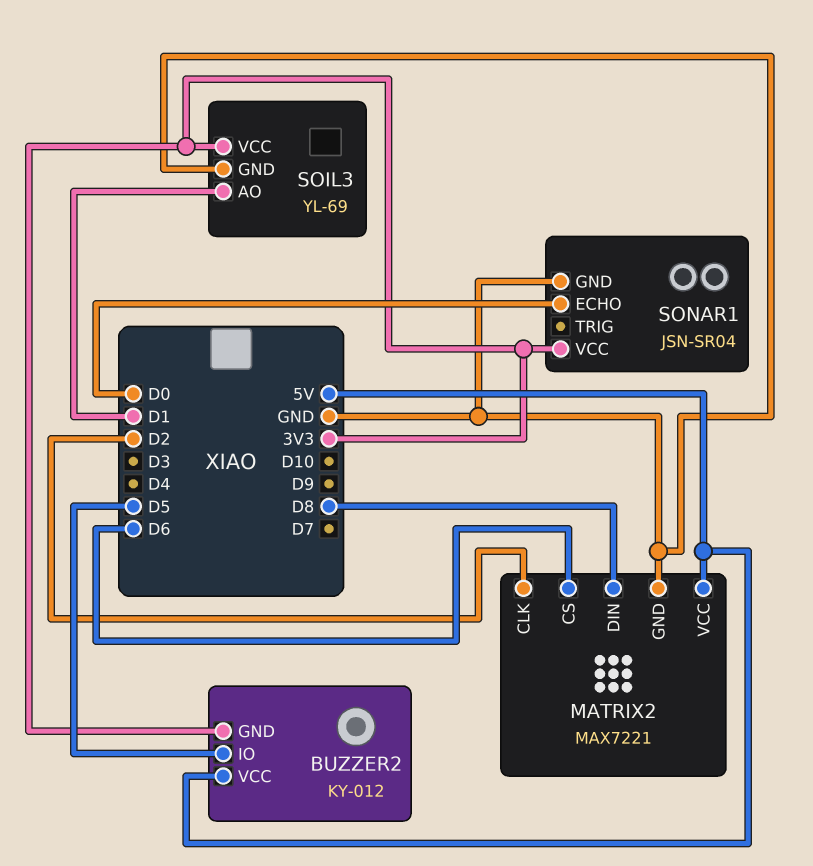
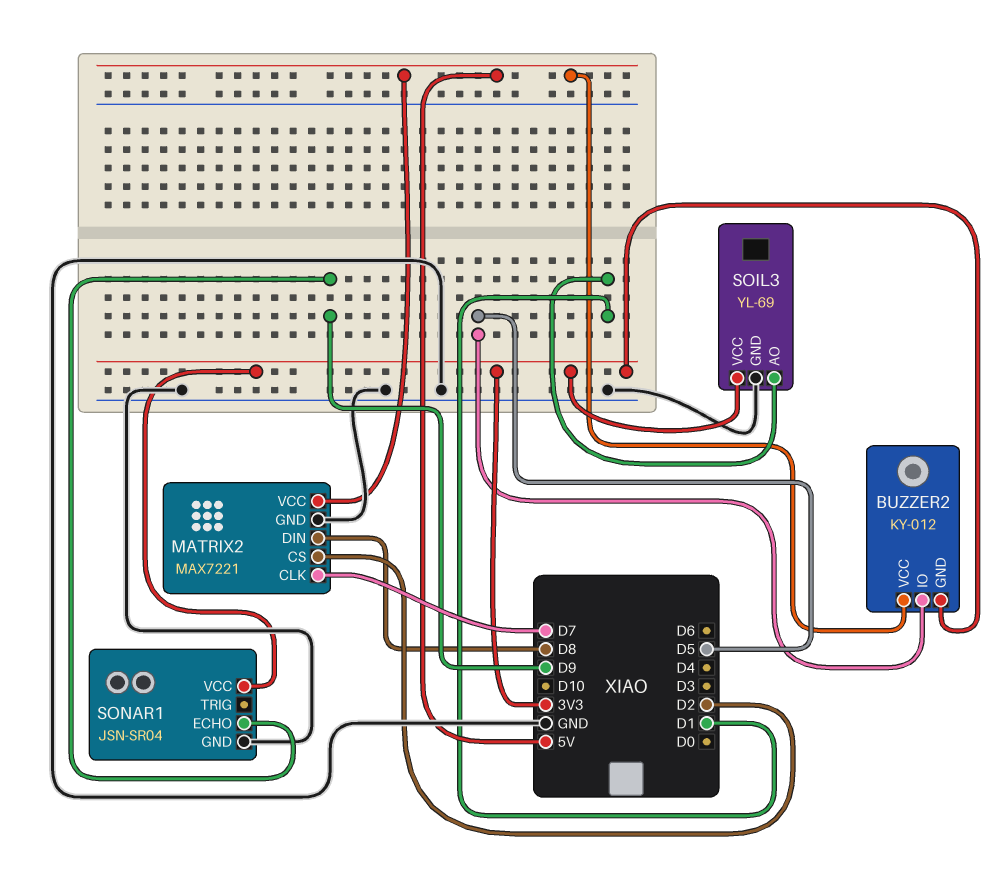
MATRIX2 pin CLK: D2 -> D7
MATRIX2 pin CS: D6 -> D2
SONAR1 pin ECHO: D0 -> D9

